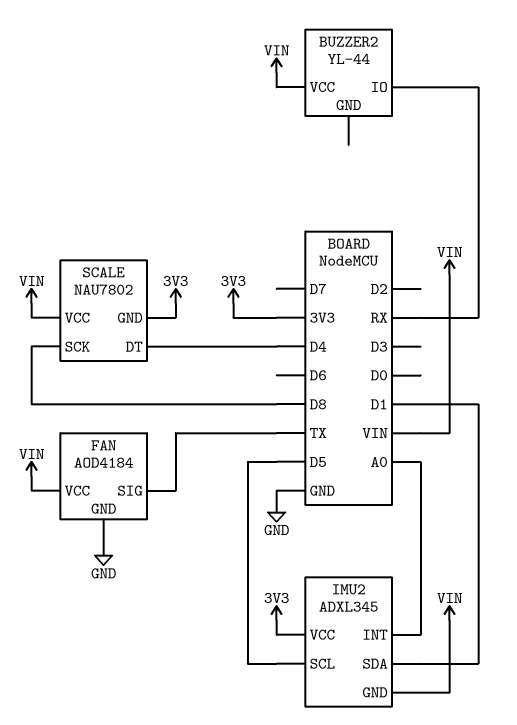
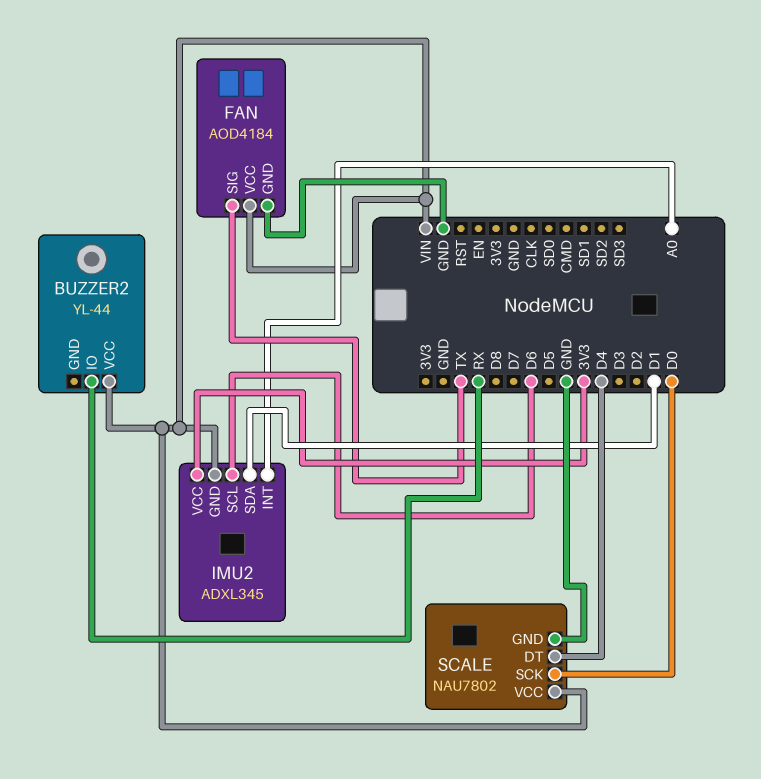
IMU2 pin SCL: D5 -> D6
SCALE pin GND: 3V3 -> GND
SCALE pin SCK: D8 -> D0

